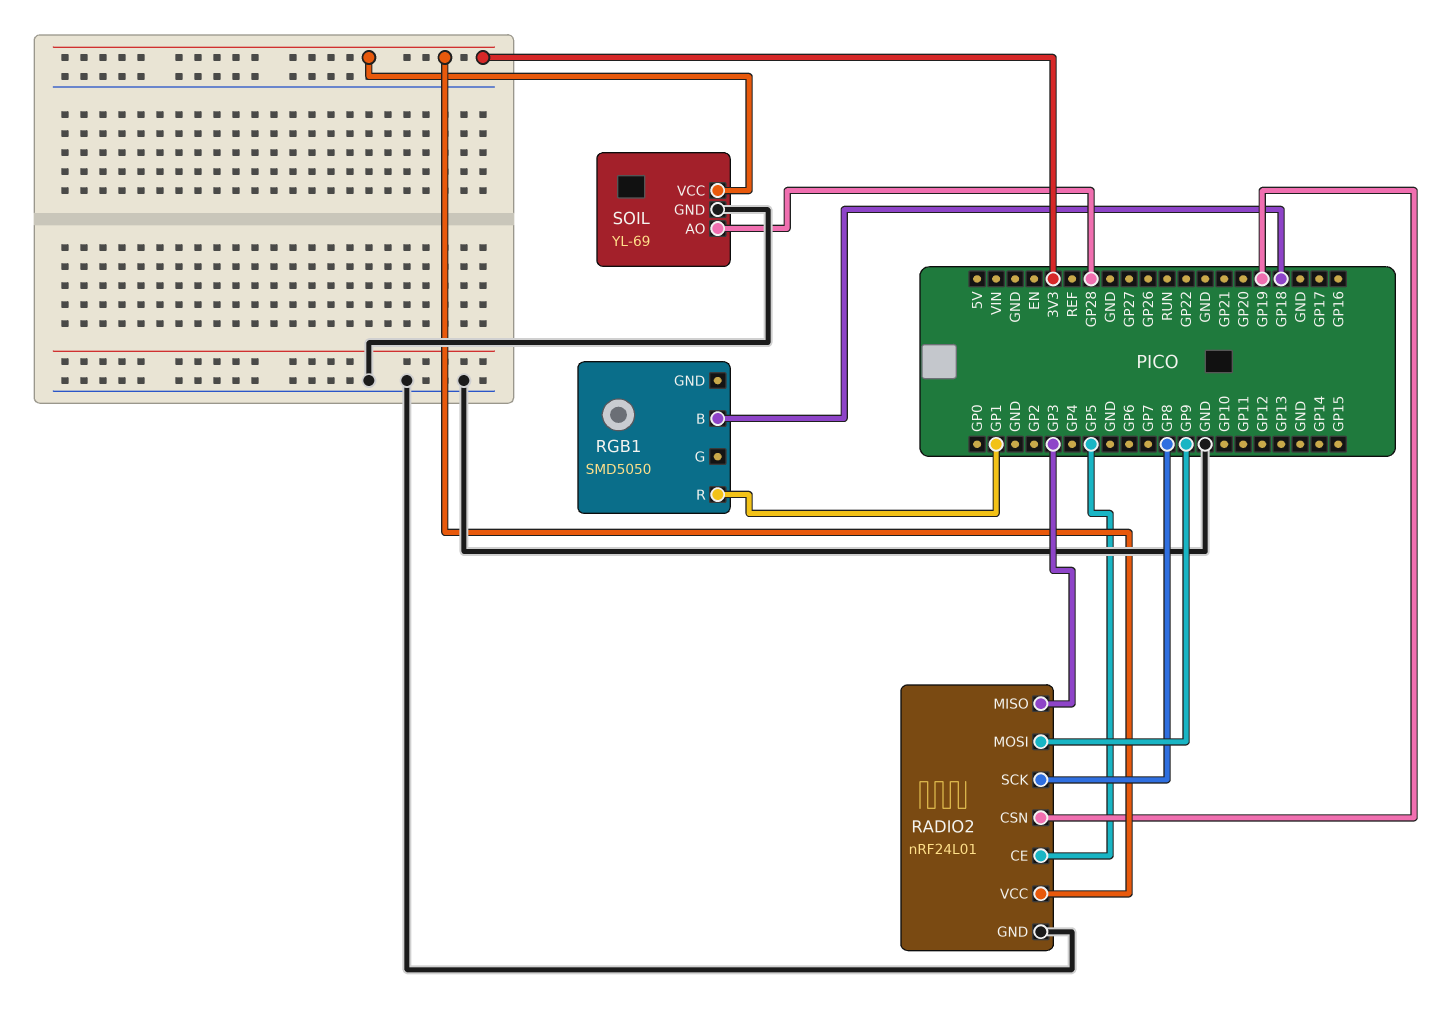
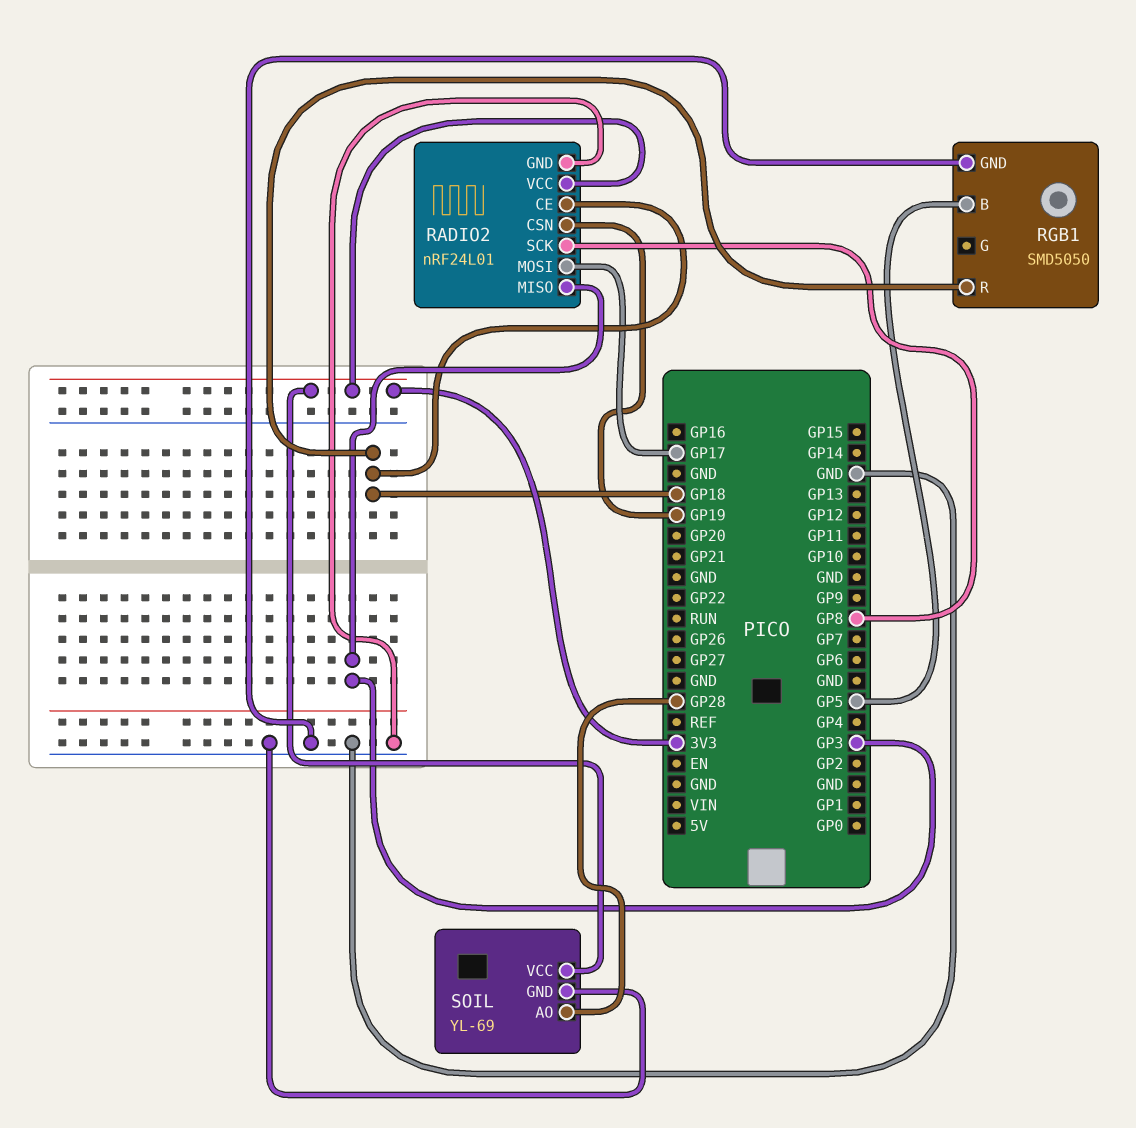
RADIO2 pin CE: GP5 -> GP18
RADIO2 pin MOSI: GP9 -> GP17
RGB1 pin B: GP18 -> GP5
RGB1 pin GND: none -> GND
RGB1 pin R: GP1 -> GP18

